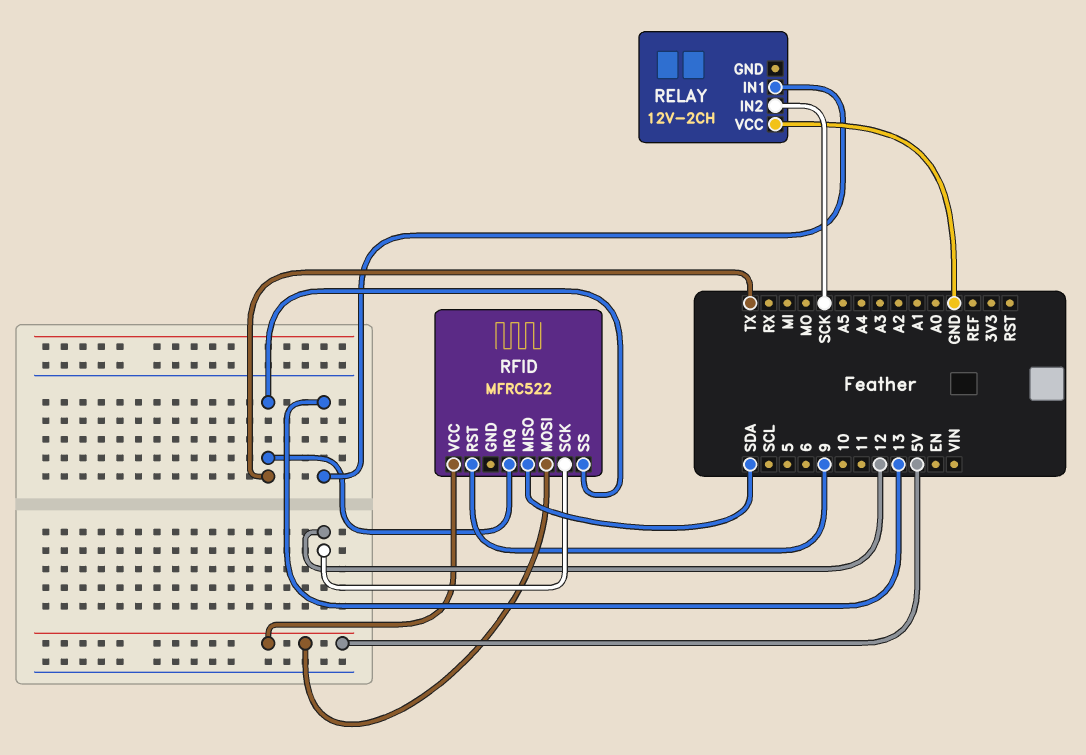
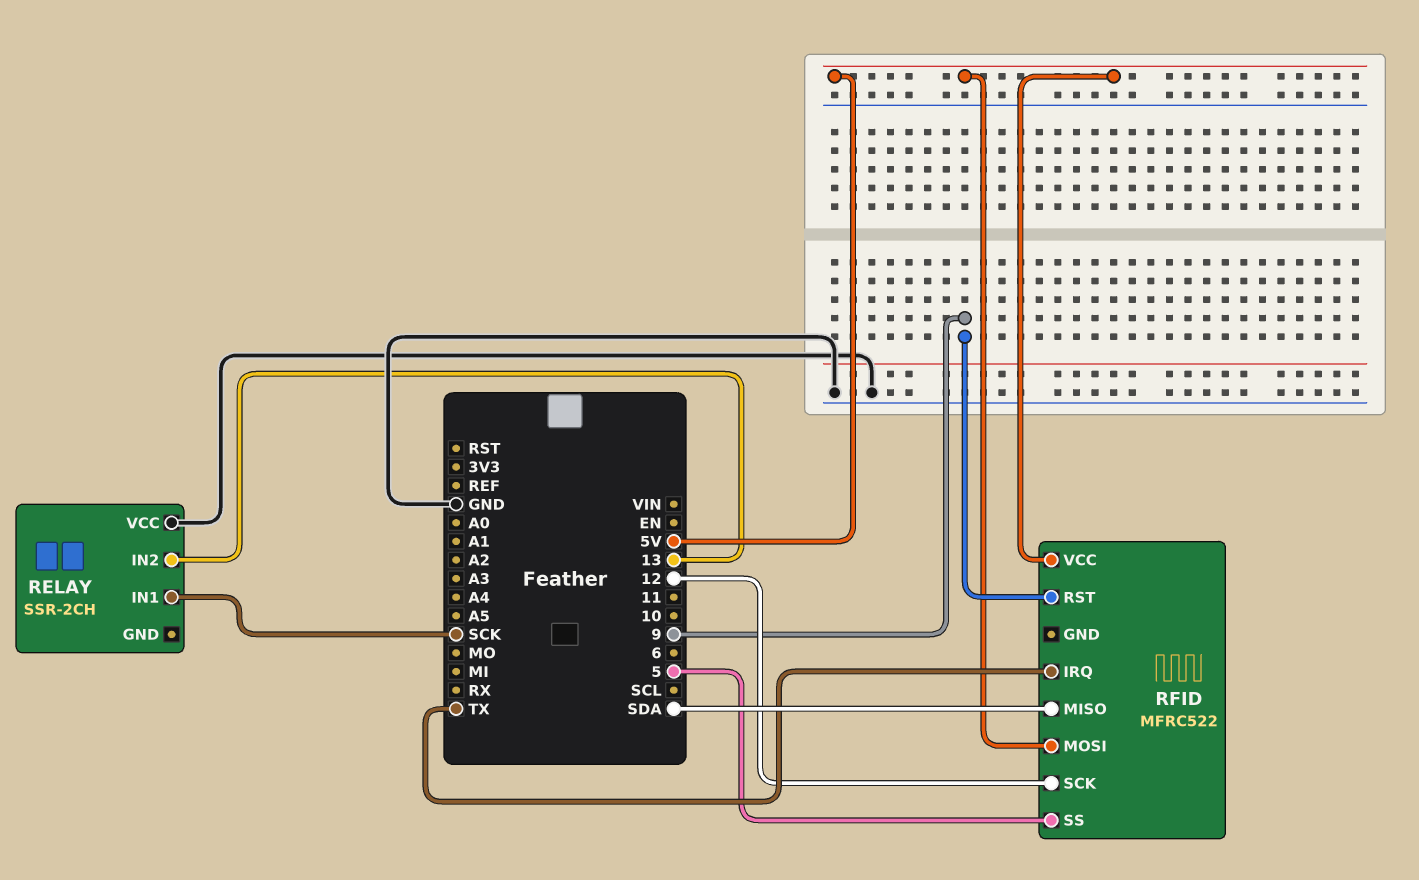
RELAY: 12V-2CH -> SSR-2CH
RELAY pin IN1: 13 -> SCK
RELAY pin IN2: SCK -> 13
RFID pin SS: TX -> 5

